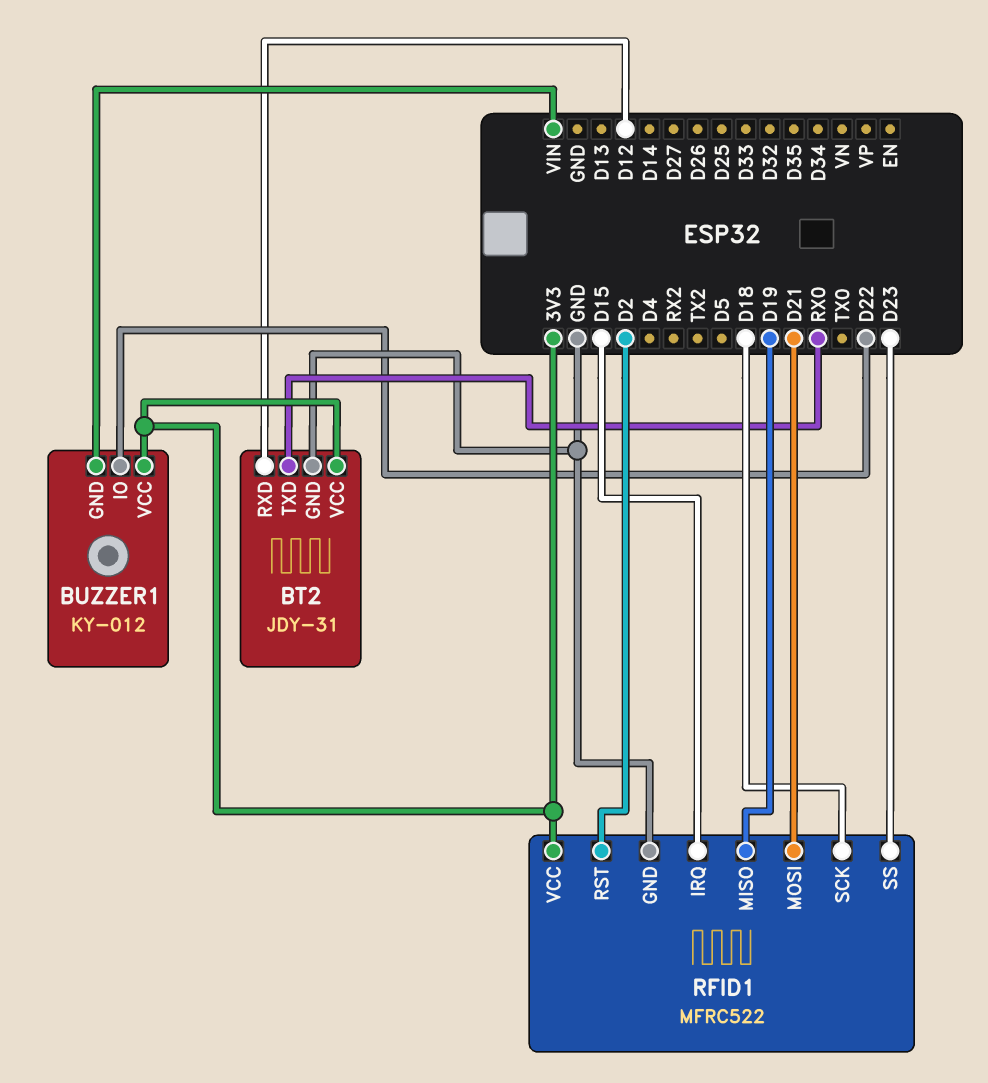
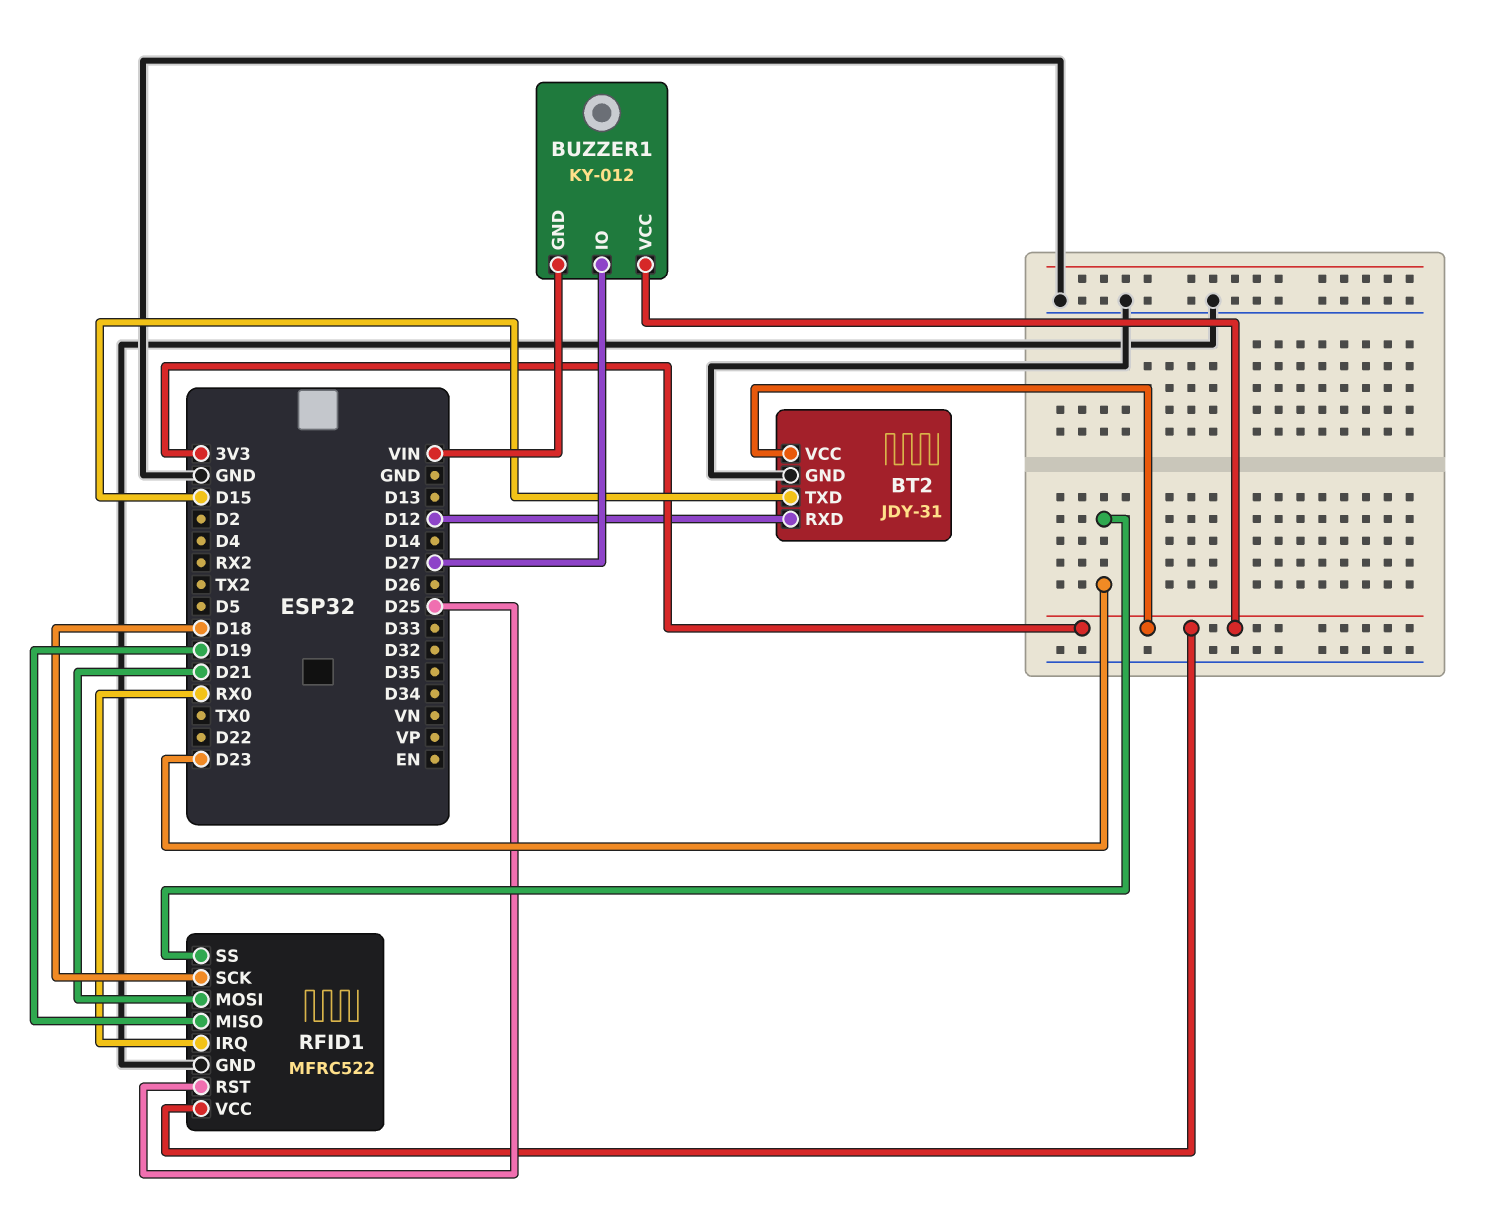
BT2 pin TXD: RX0 -> D15
BUZZER1 pin IO: D22 -> D27
RFID1 pin IRQ: D15 -> RX0
RFID1 pin RST: D2 -> D25

